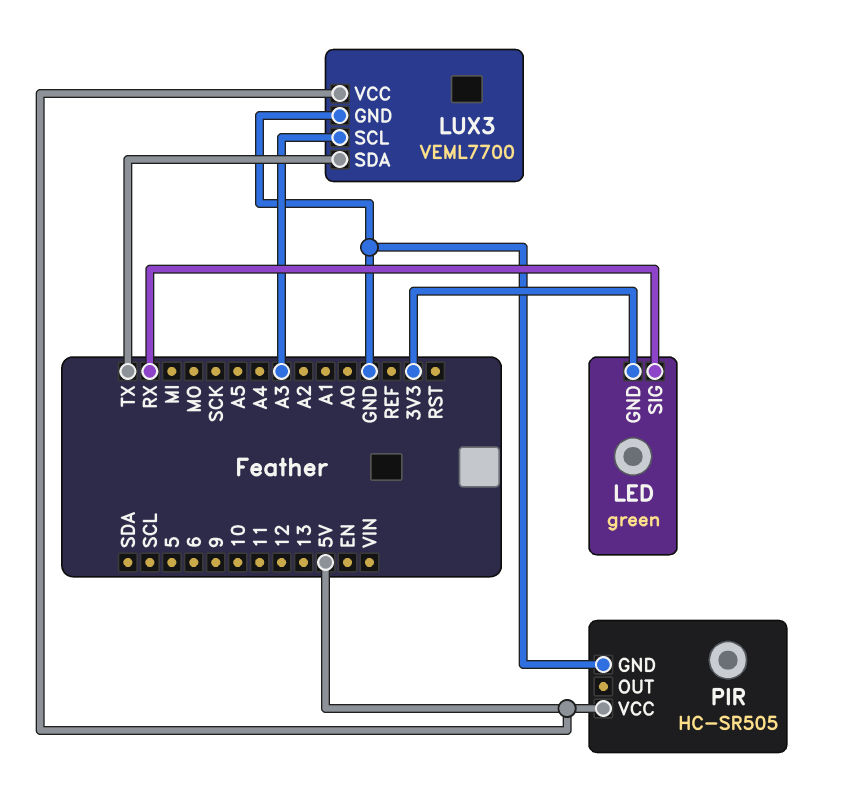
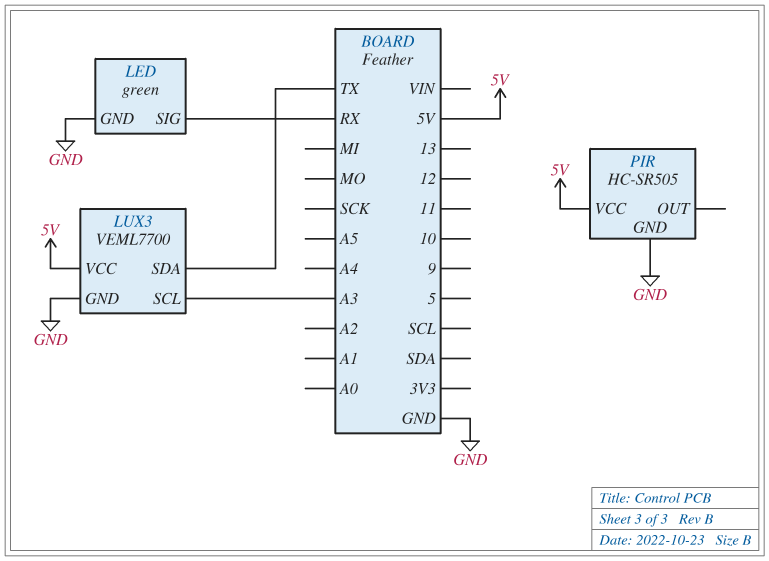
LED pin GND: 3V3 -> GND

